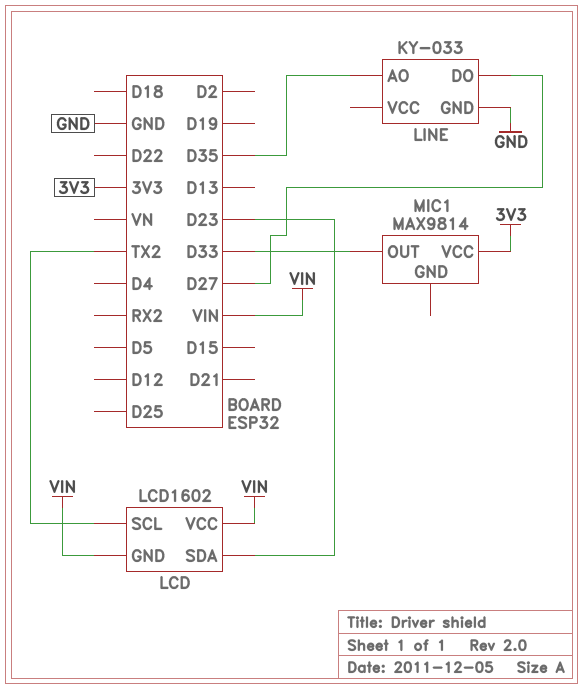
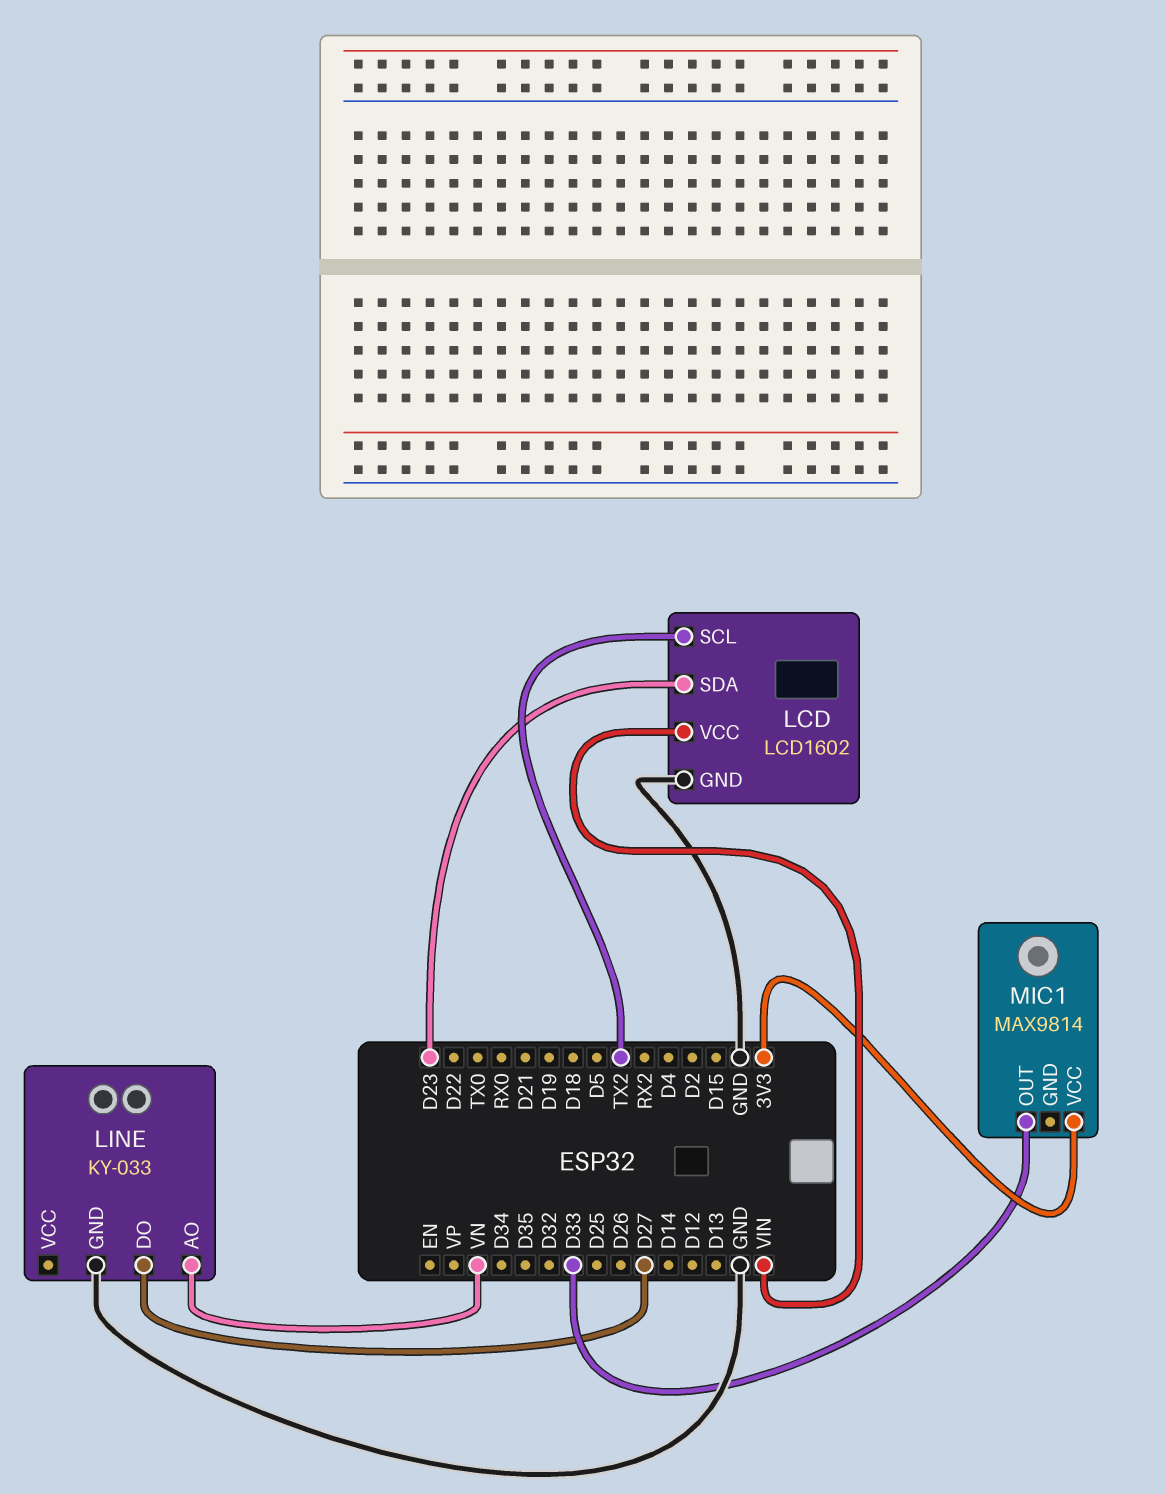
LCD pin GND: VIN -> GND
LINE pin AO: D35 -> VN

